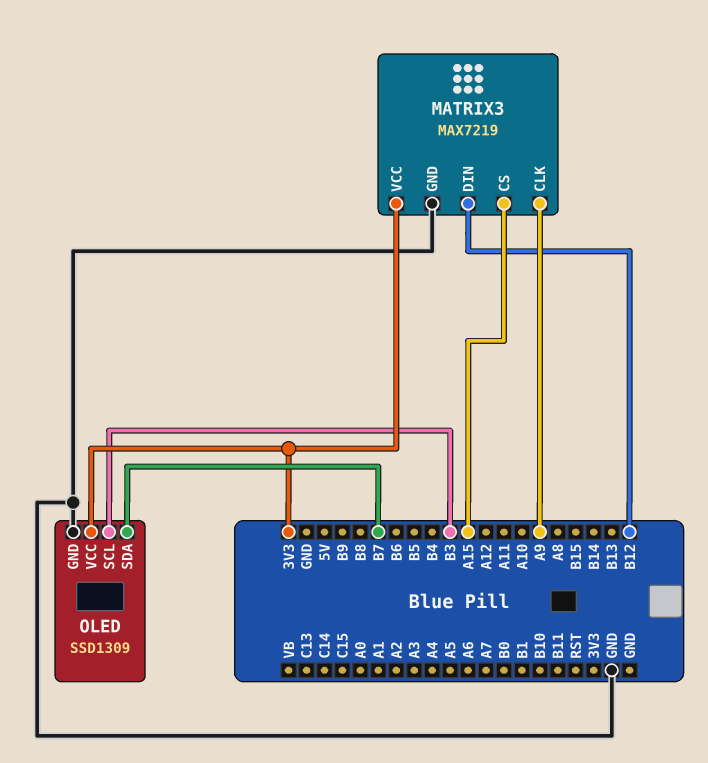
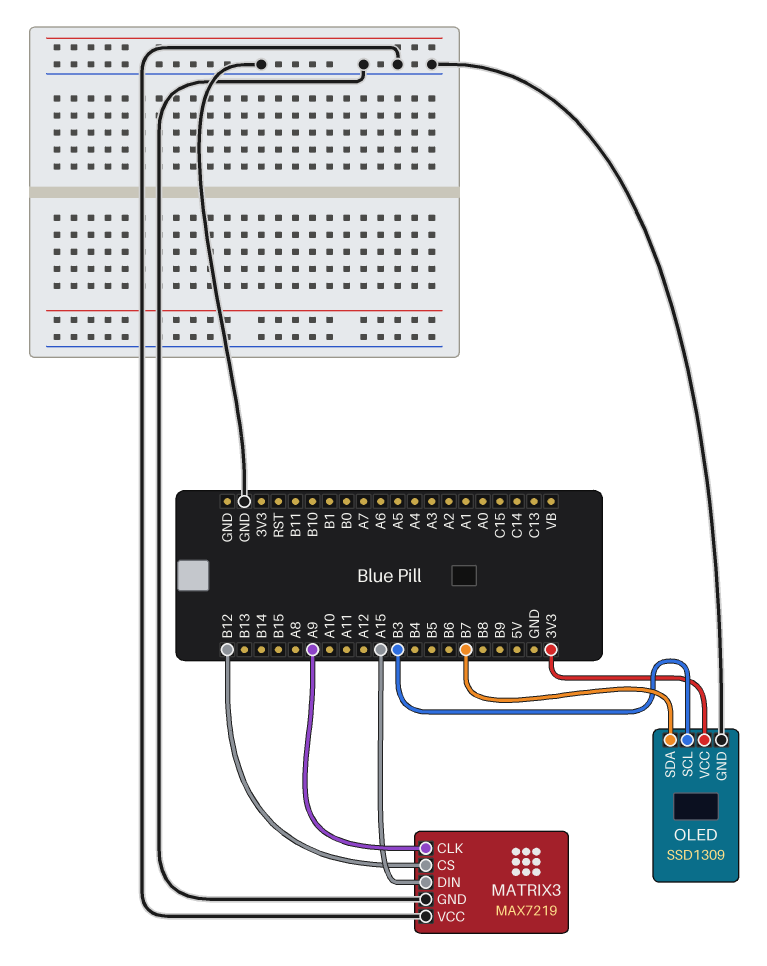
MATRIX3 pin CS: A15 -> B12
MATRIX3 pin DIN: B12 -> A15
MATRIX3 pin VCC: 3V3 -> GND

